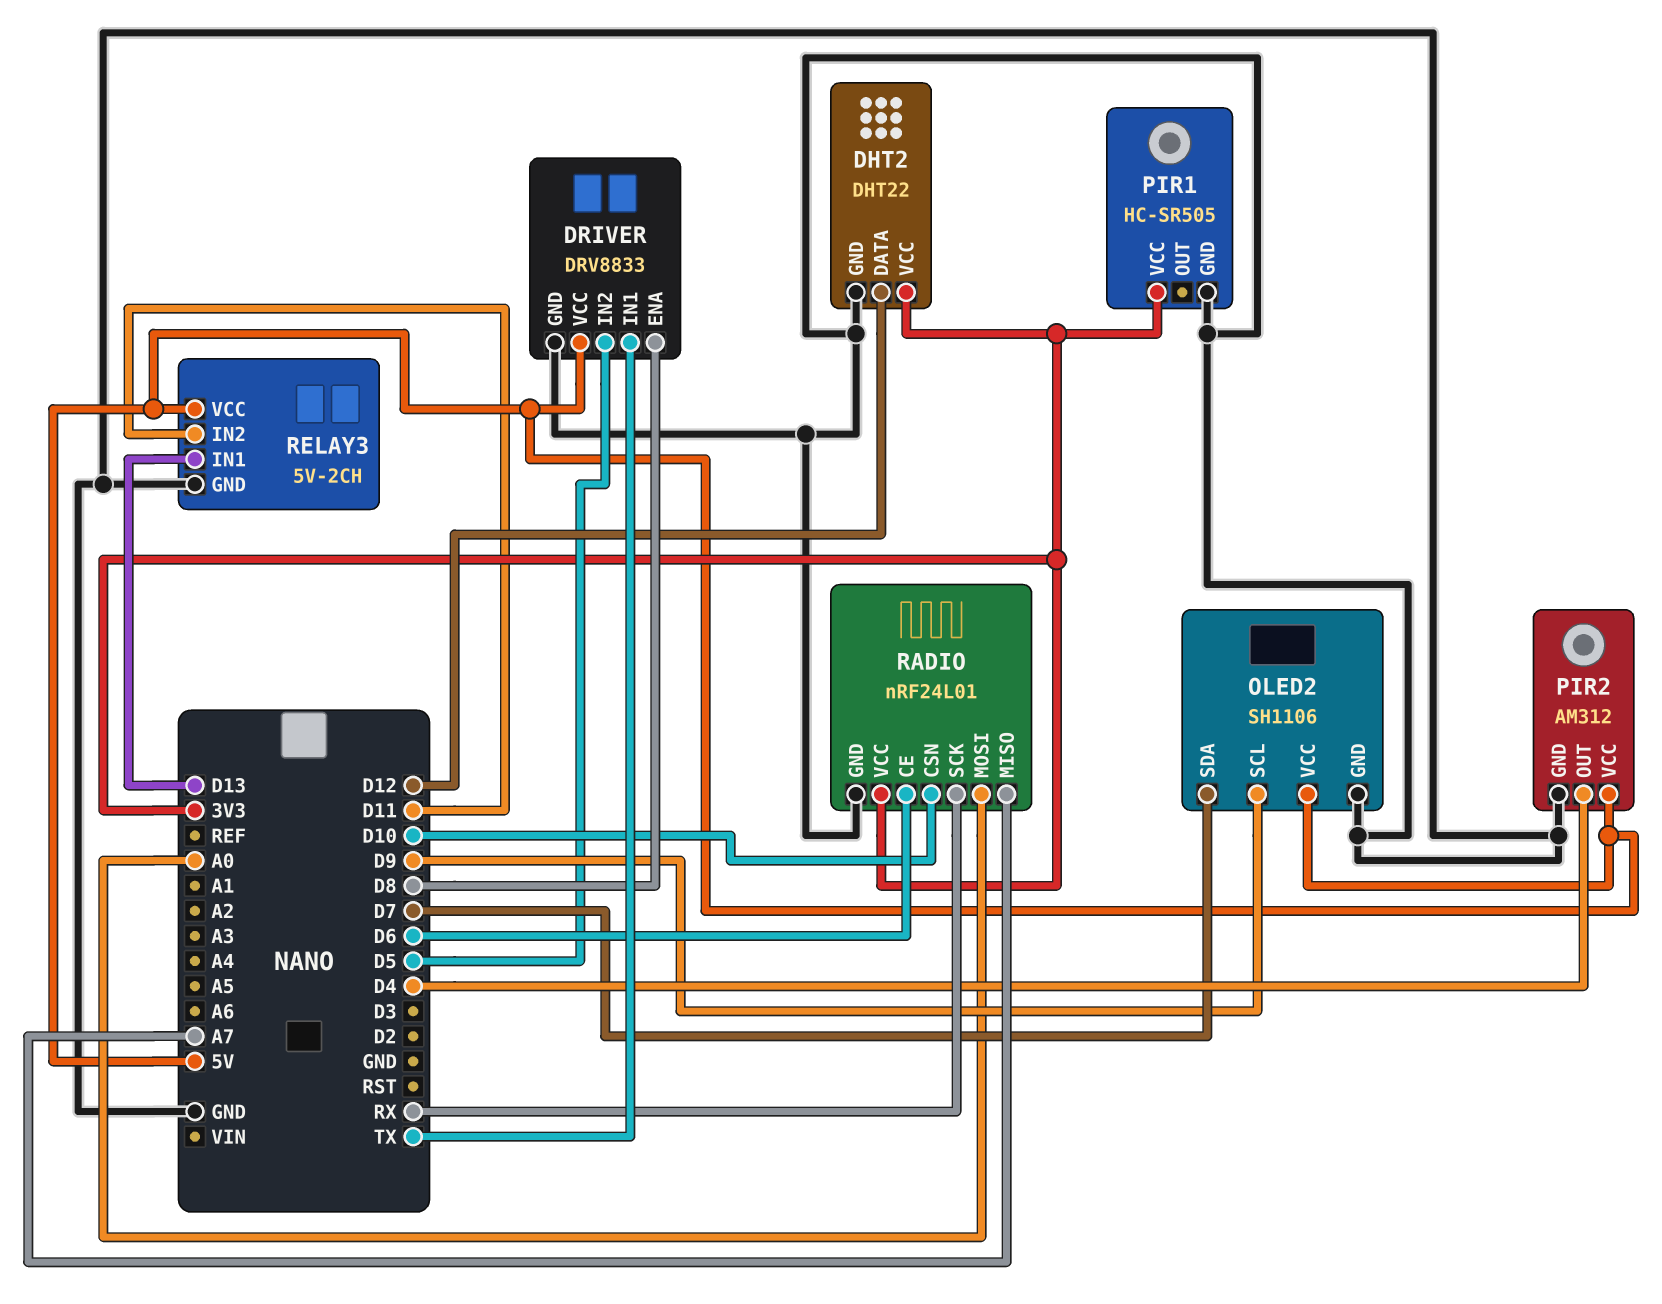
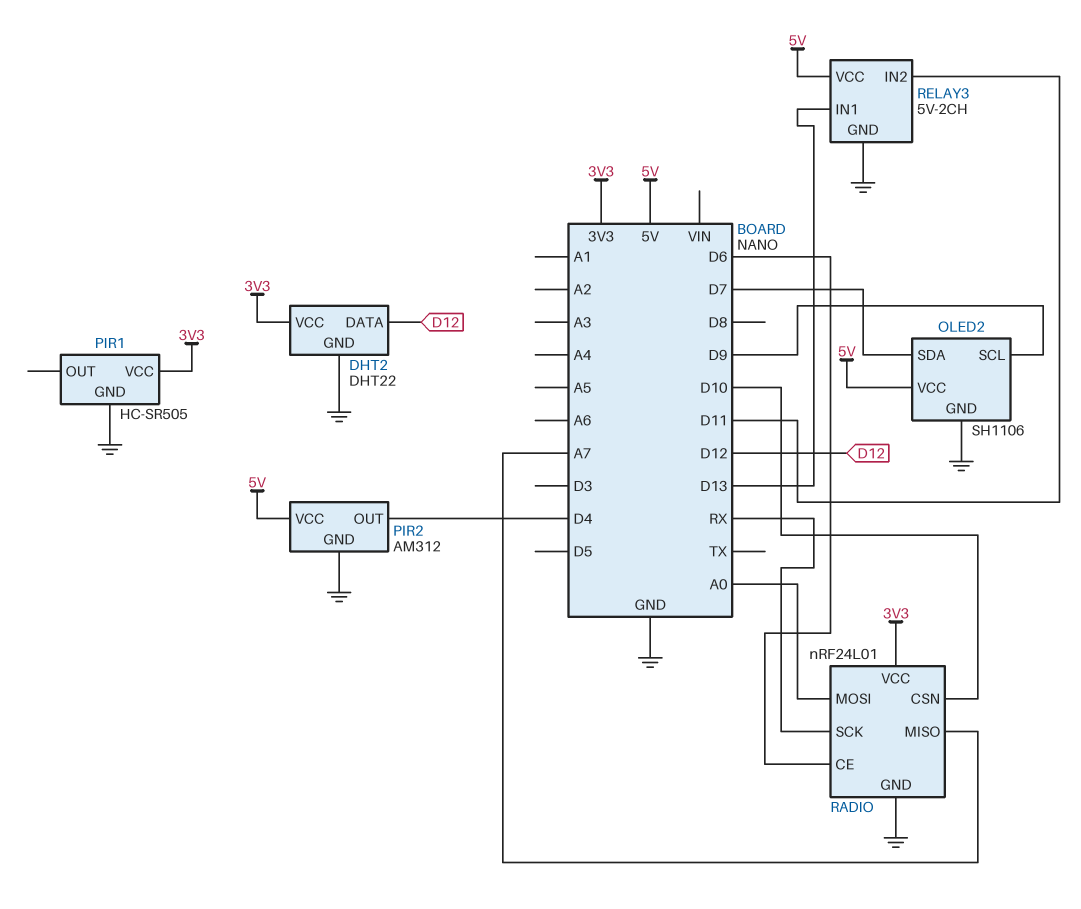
DRIVER: DRV8833 -> none
DRIVER pin ENA: D8 -> none
DRIVER pin GND: GND -> none
DRIVER pin IN1: TX -> none
DRIVER pin IN2: D5 -> none
DRIVER pin VCC: 5V -> none

